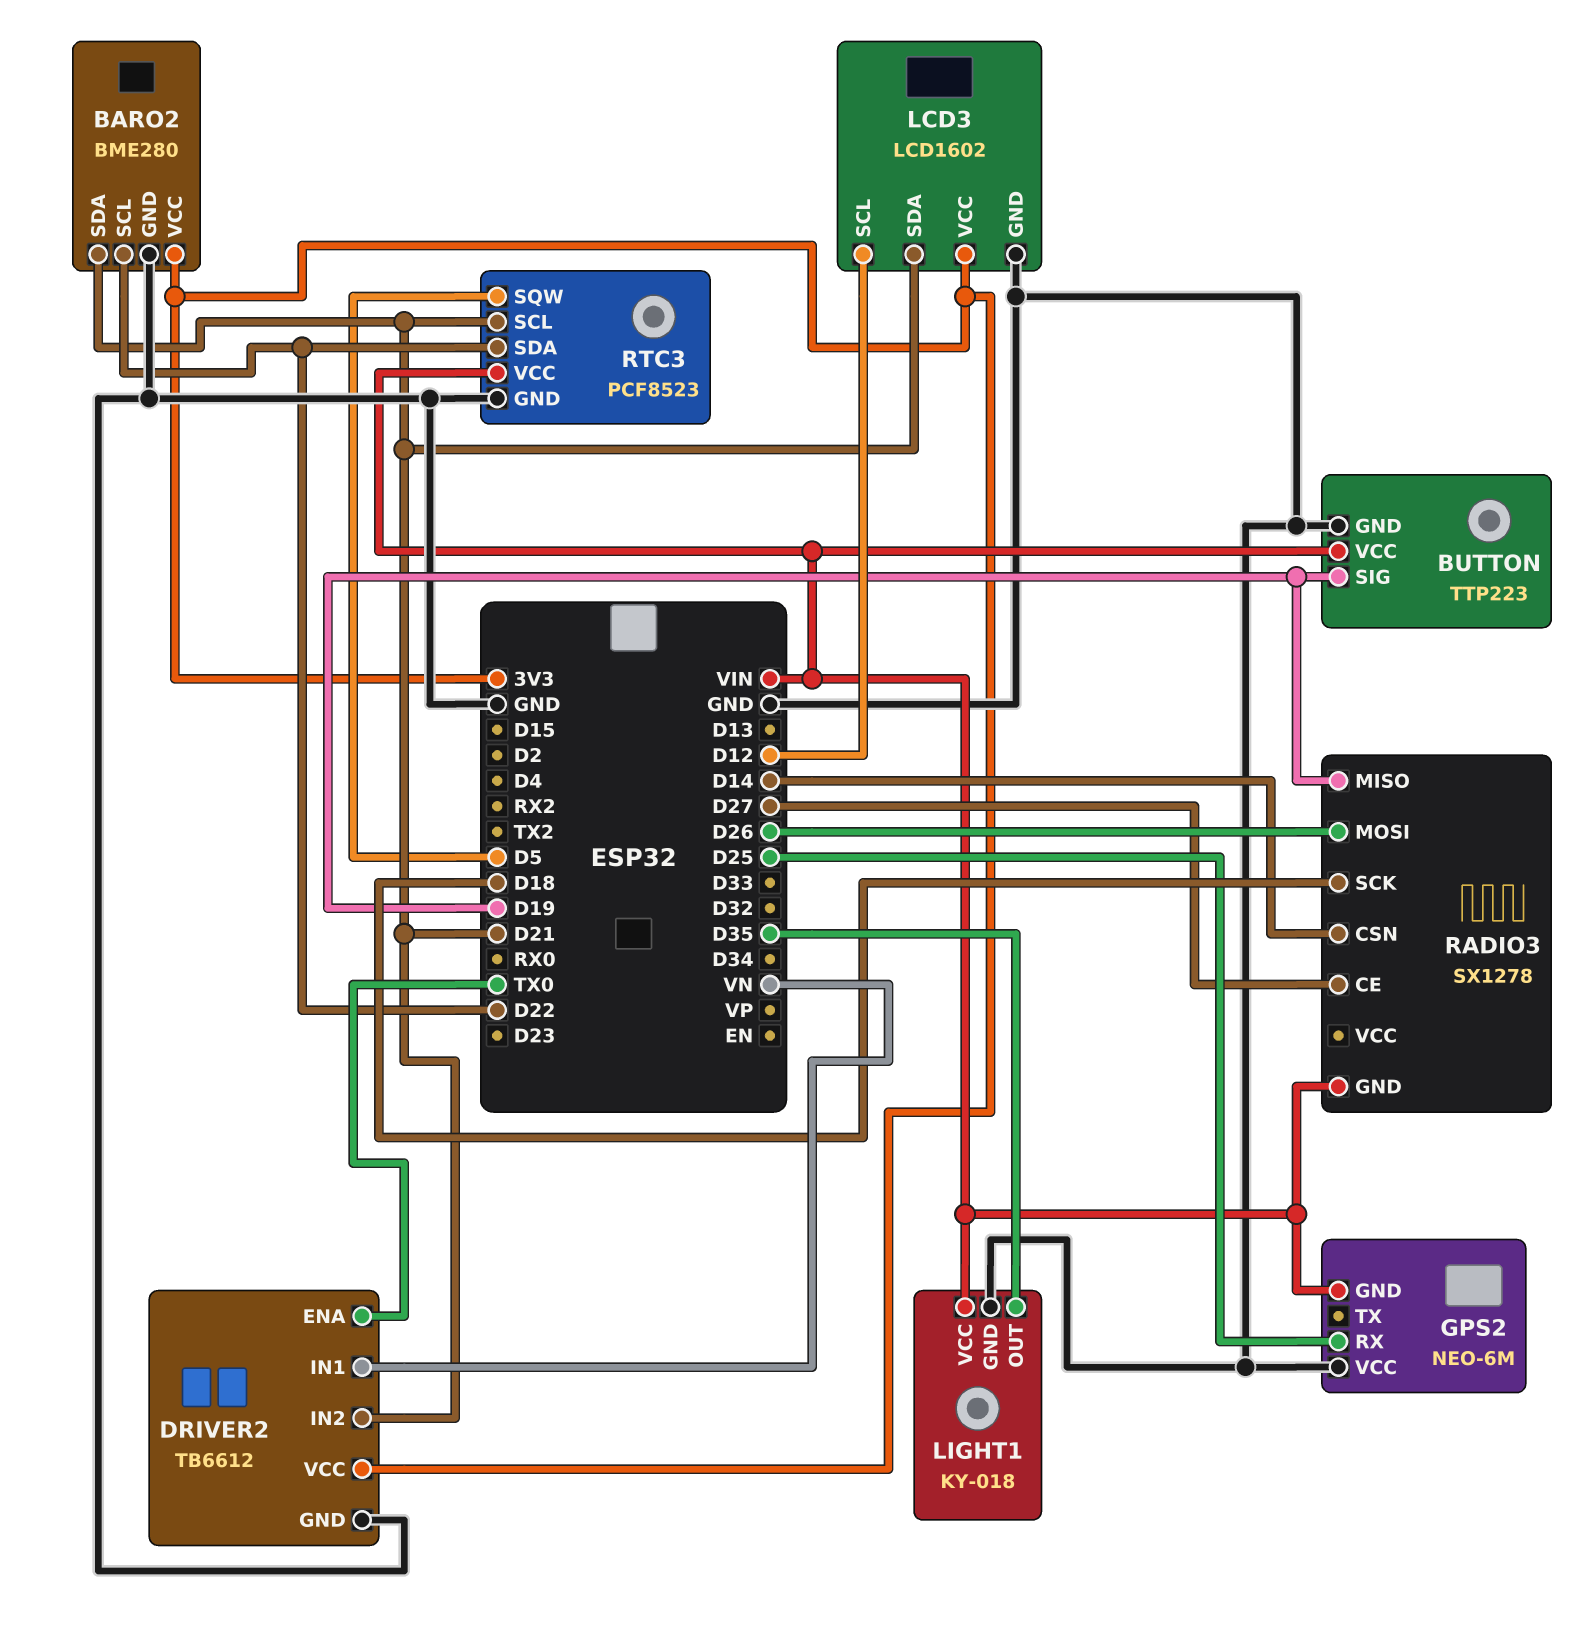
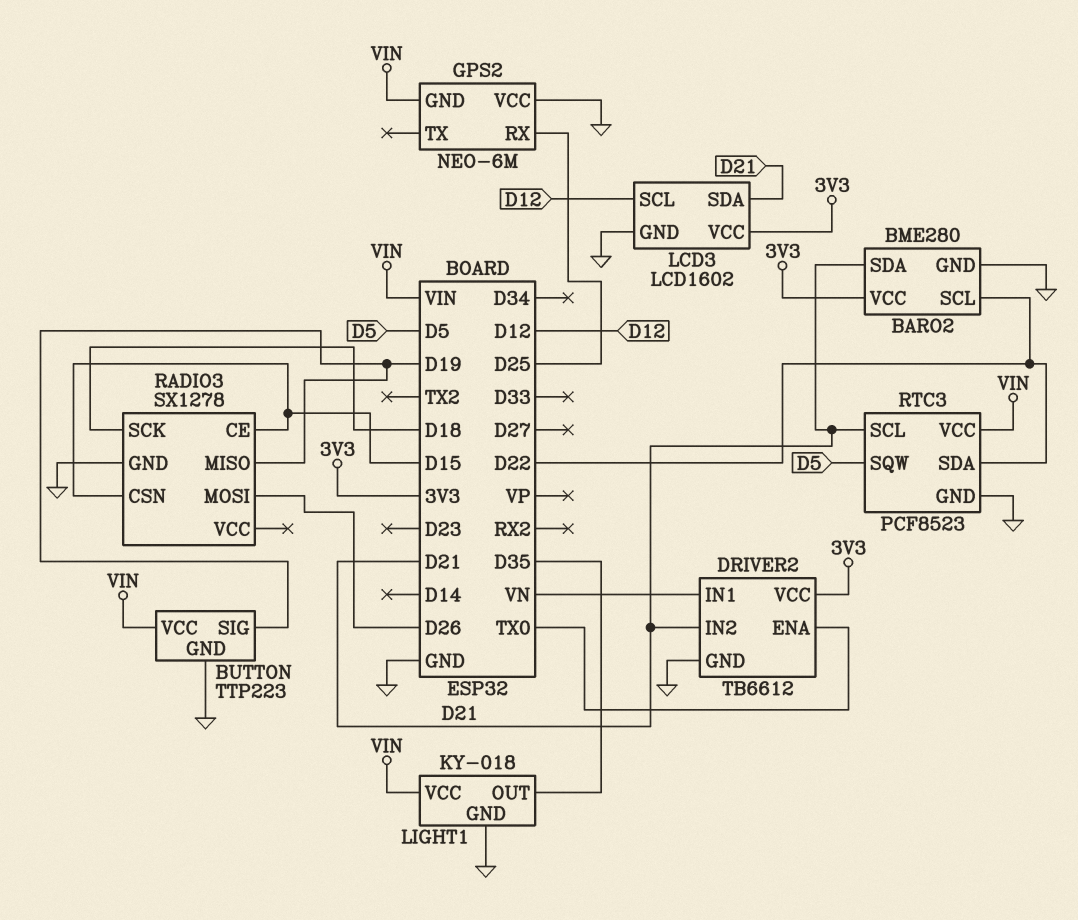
RADIO3 pin CE: D27 -> D15
RADIO3 pin CSN: D14 -> D15
RADIO3 pin GND: VIN -> GND

